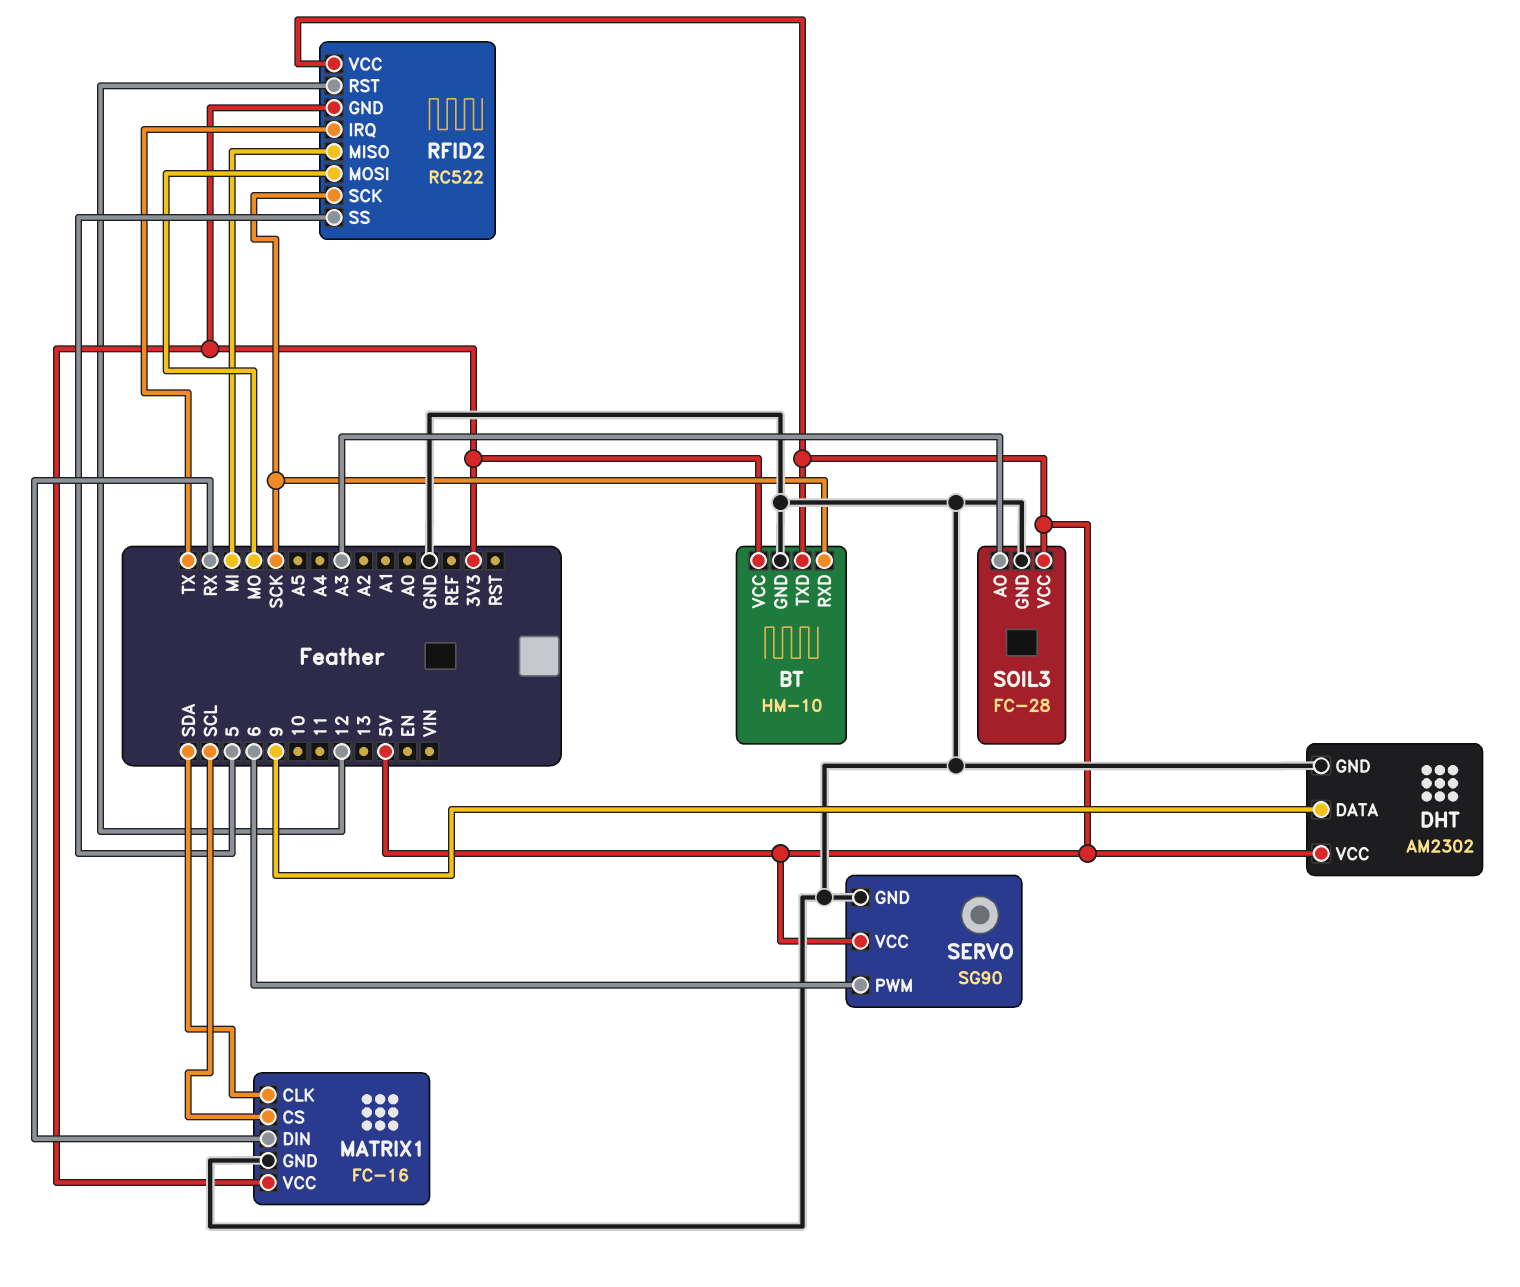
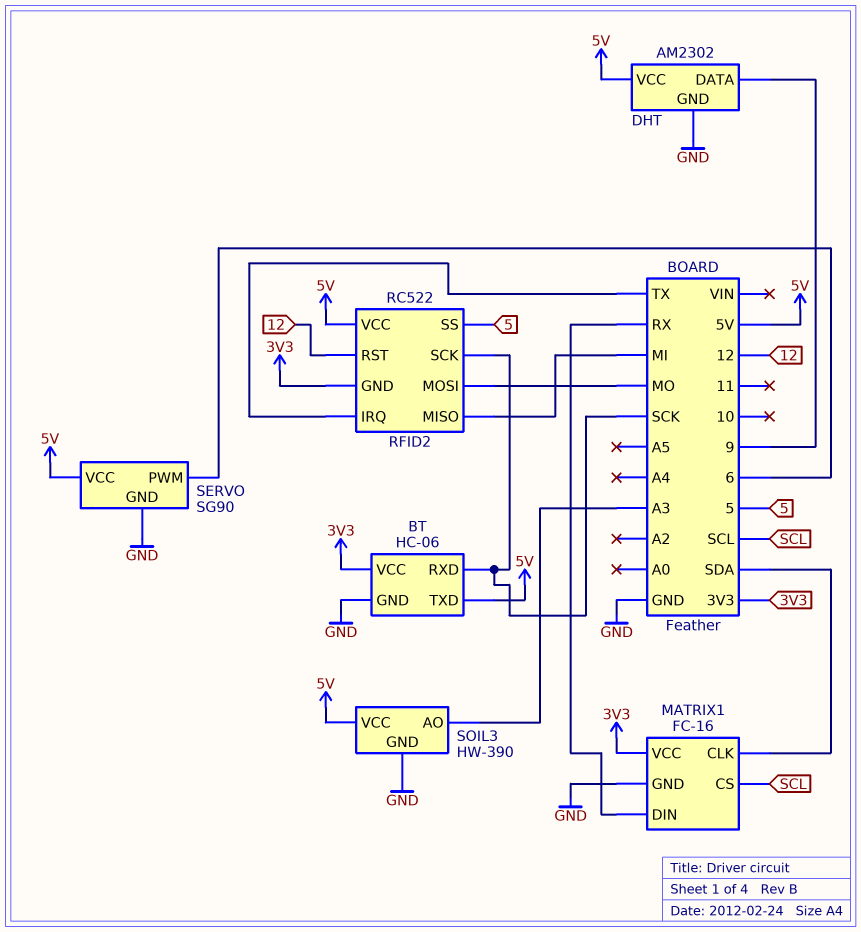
BT: HM-10 -> HC-06
SOIL3: FC-28 -> HW-390

